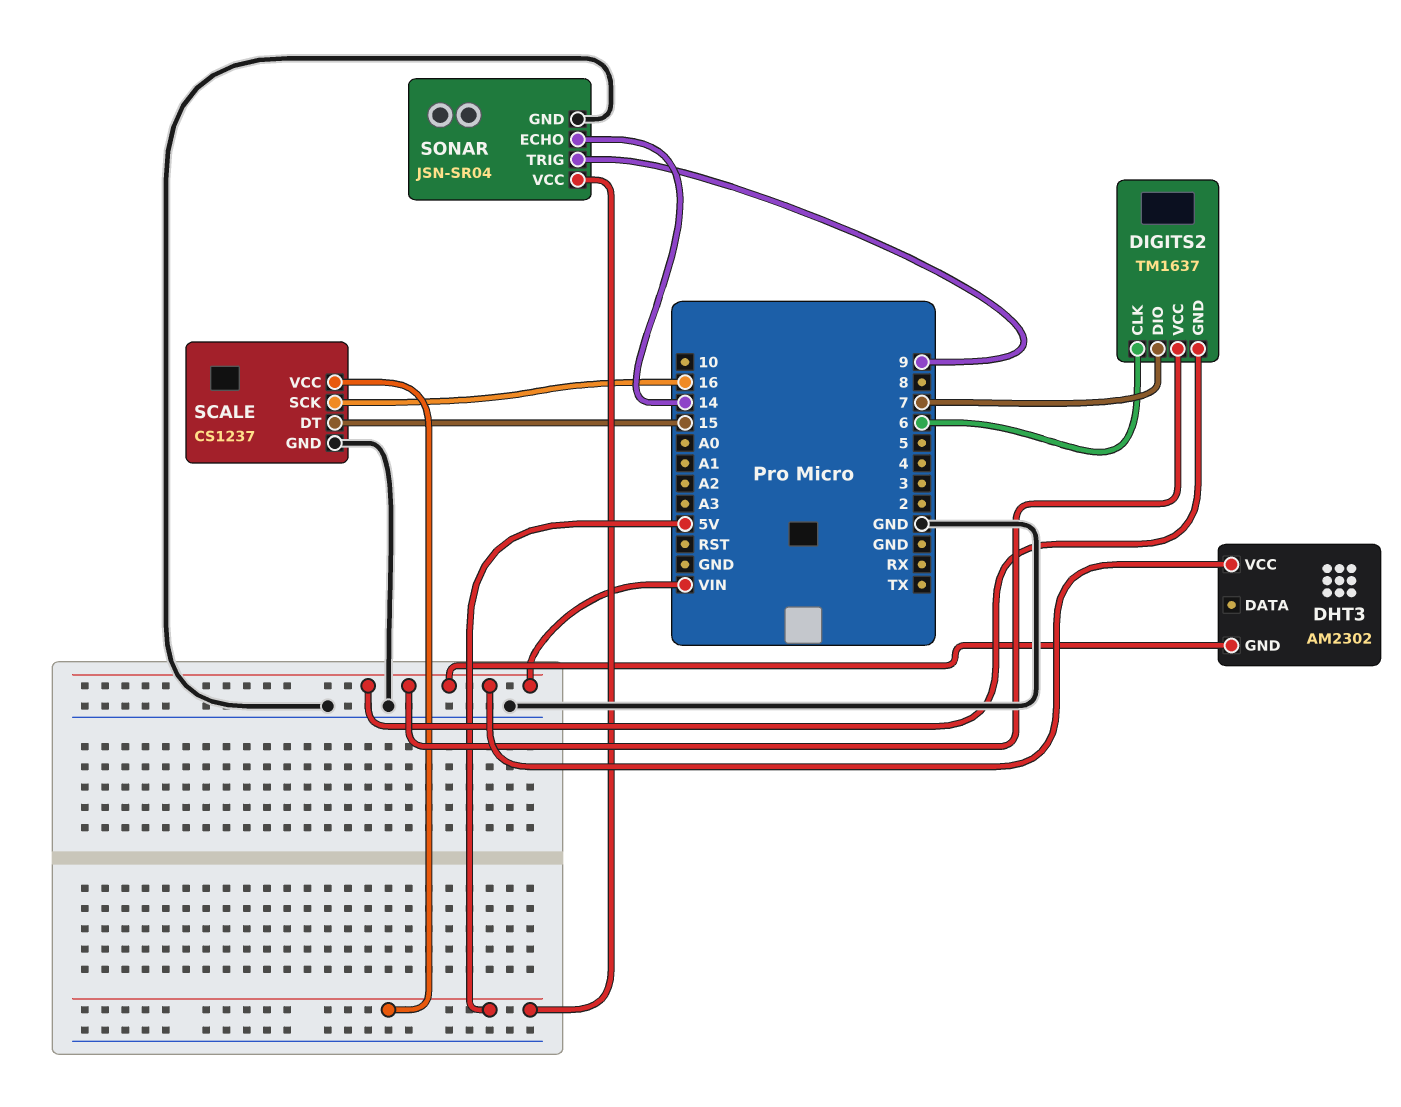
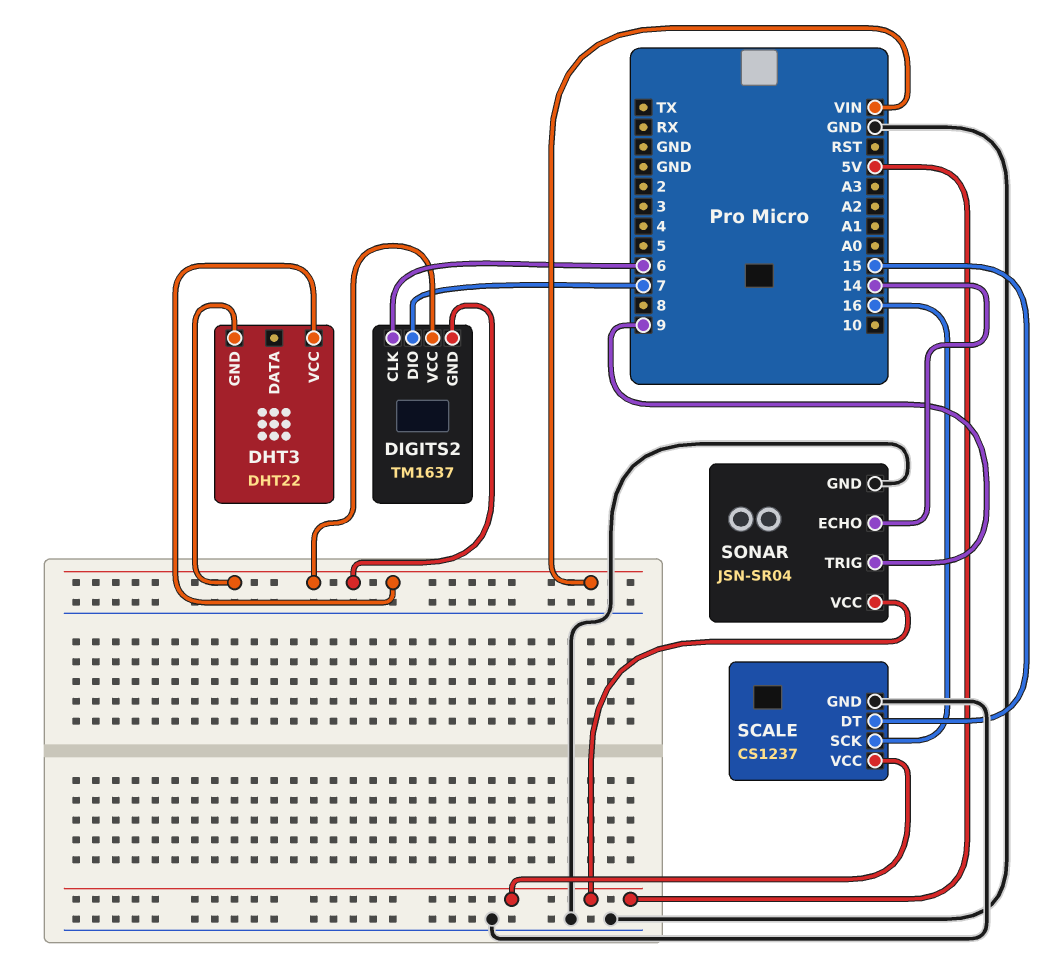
DHT3: AM2302 -> DHT22

